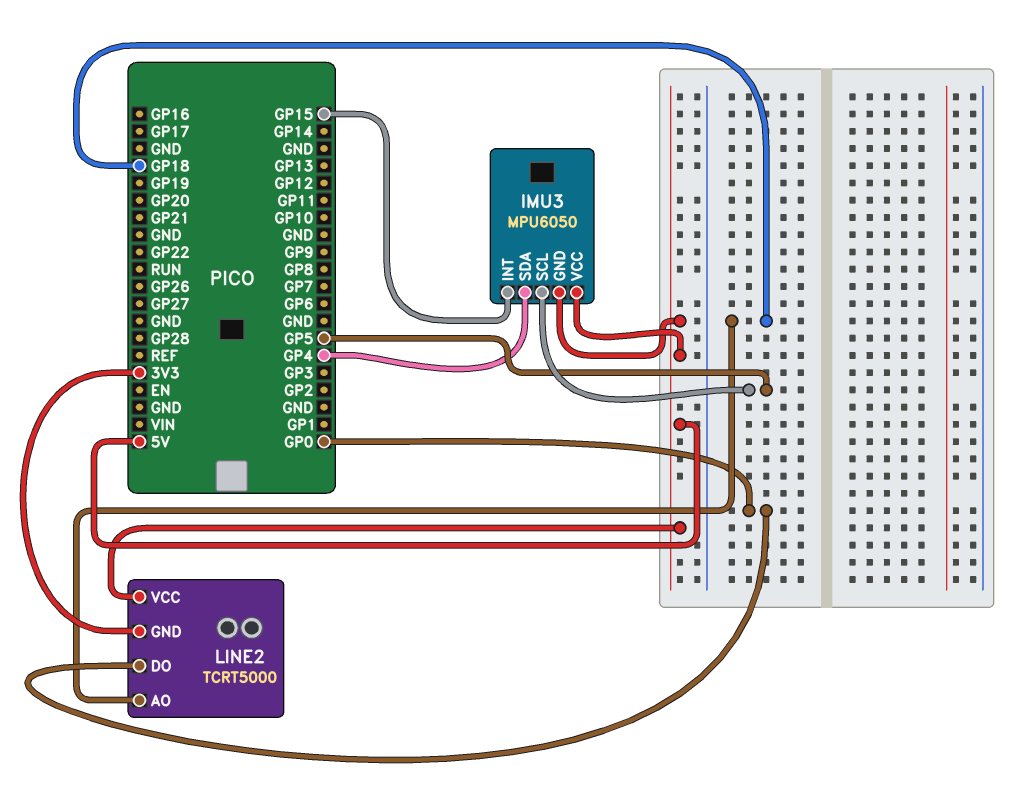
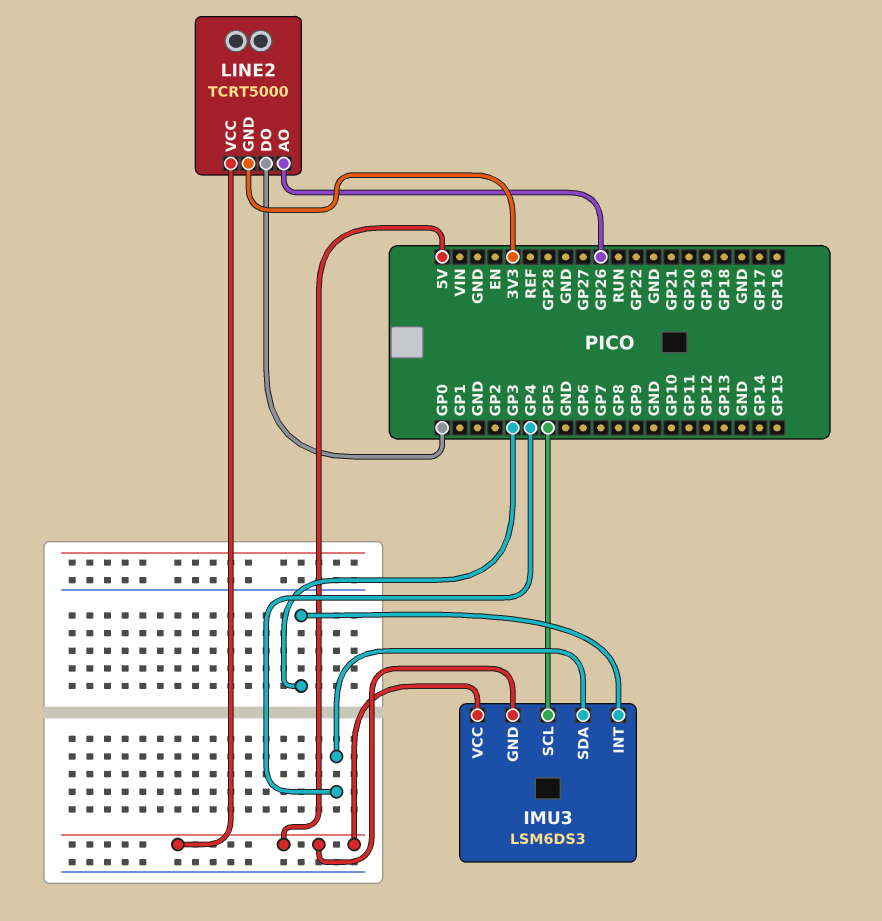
IMU3: MPU6050 -> LSM6DS3
IMU3 pin INT: GP15 -> GP3
LINE2 pin AO: GP18 -> GP26

